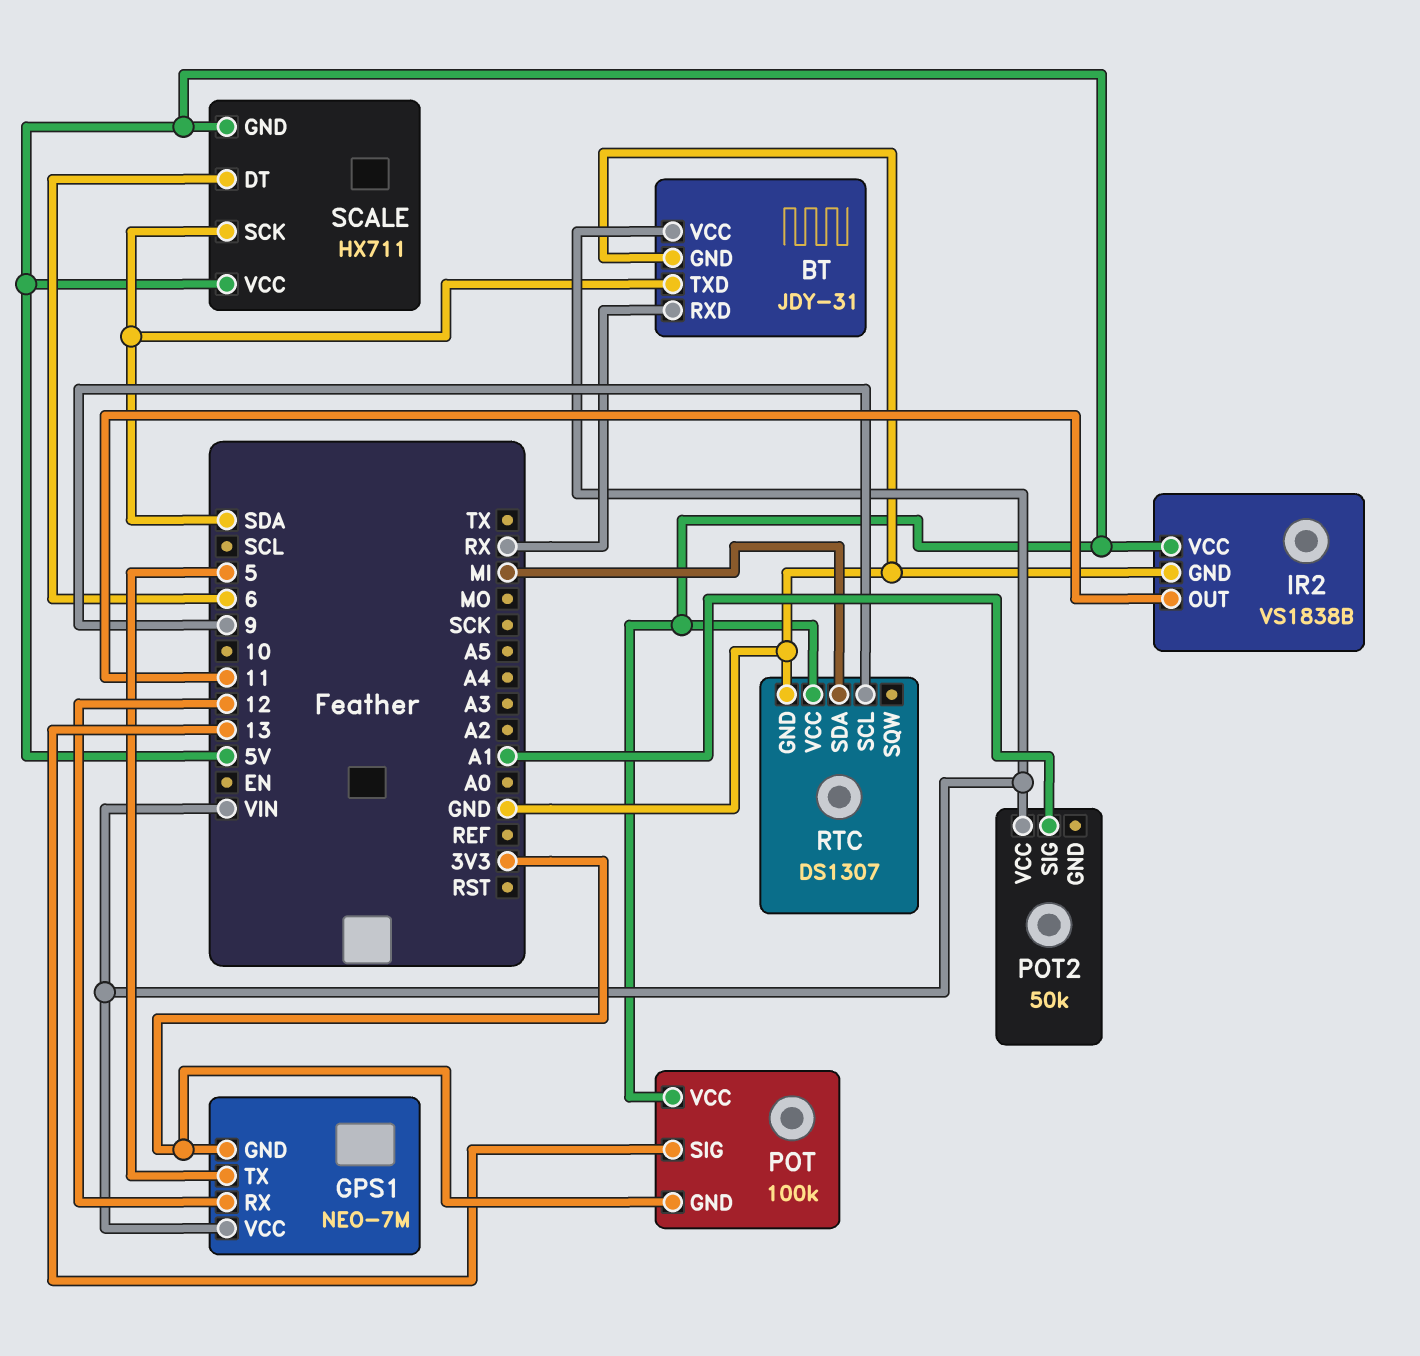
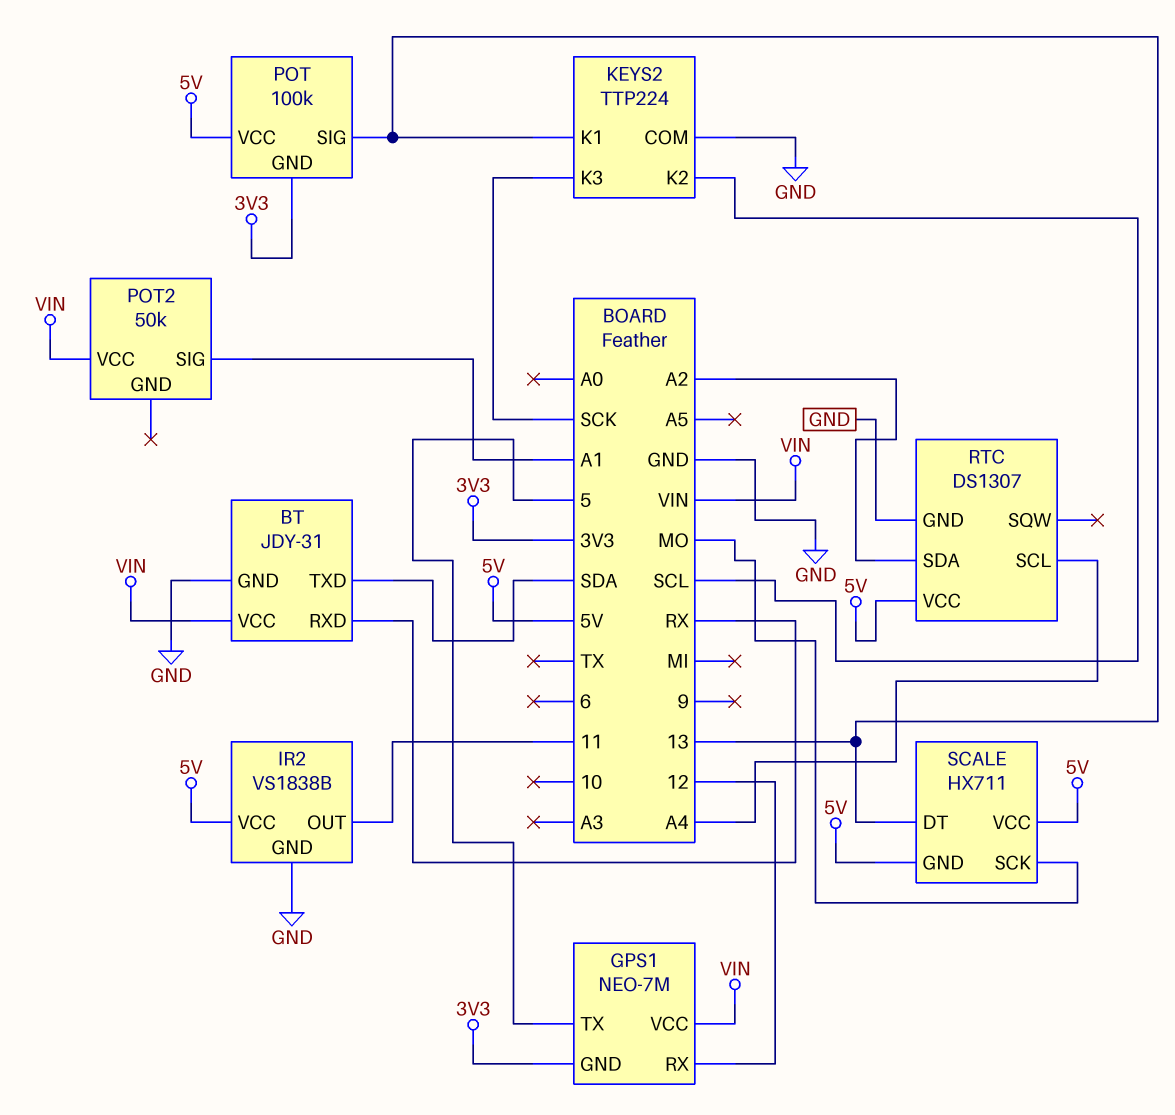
KEYS2: none -> TTP224
KEYS2 pin COM: none -> GND
KEYS2 pin K1: none -> 13
KEYS2 pin K2: none -> SCL
KEYS2 pin K3: none -> SCK
RTC pin SCL: 9 -> A4
RTC pin SDA: MI -> A2
SCALE pin DT: 6 -> 13
SCALE pin SCK: SDA -> MO

